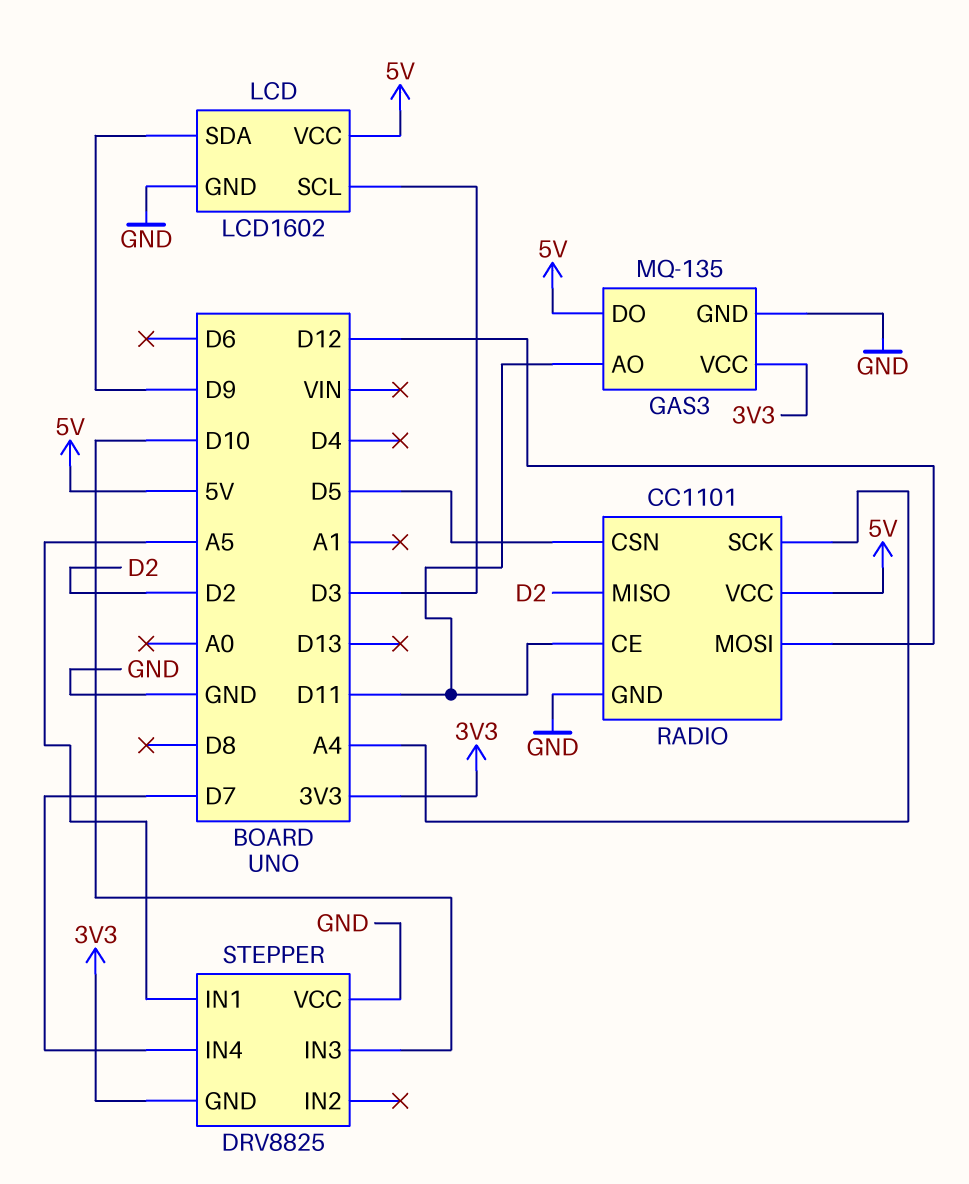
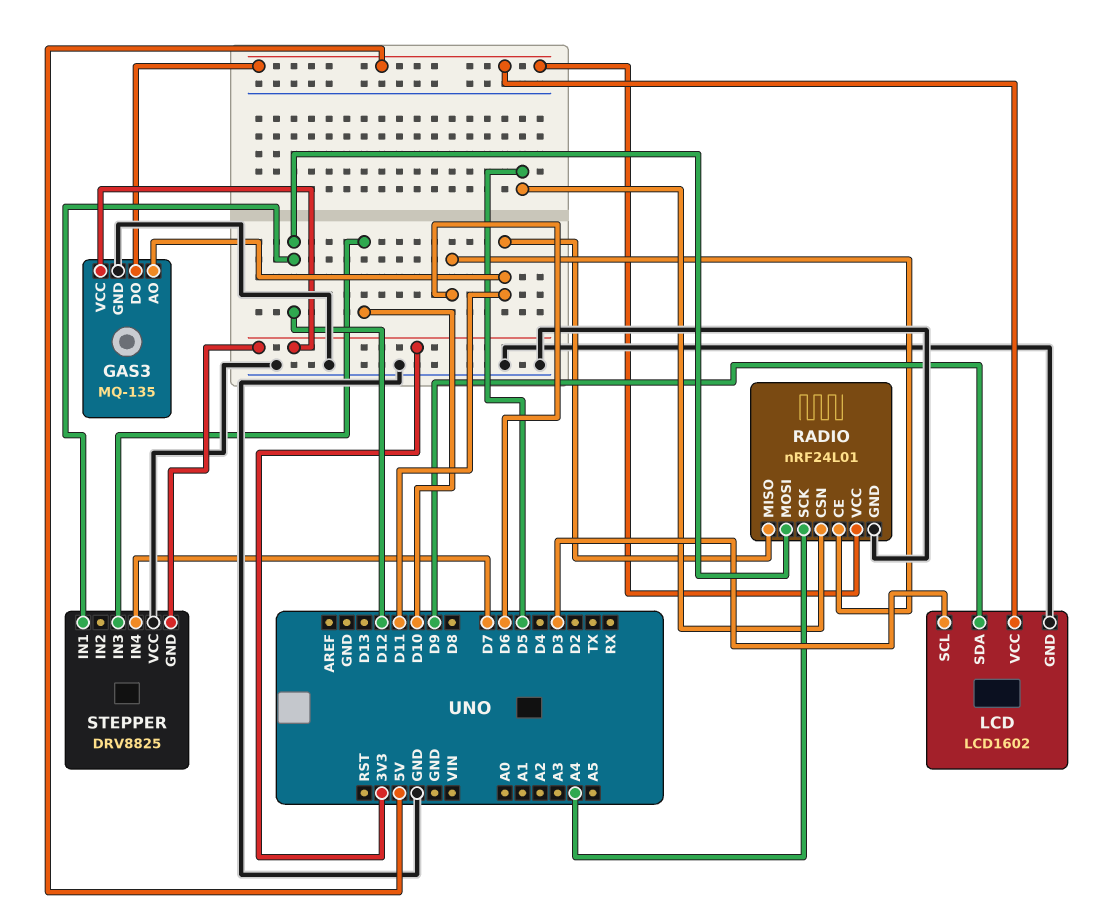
RADIO: CC1101 -> nRF24L01
RADIO pin CE: D11 -> D6
RADIO pin MISO: D2 -> D11
STEPPER pin IN1: A5 -> D12

